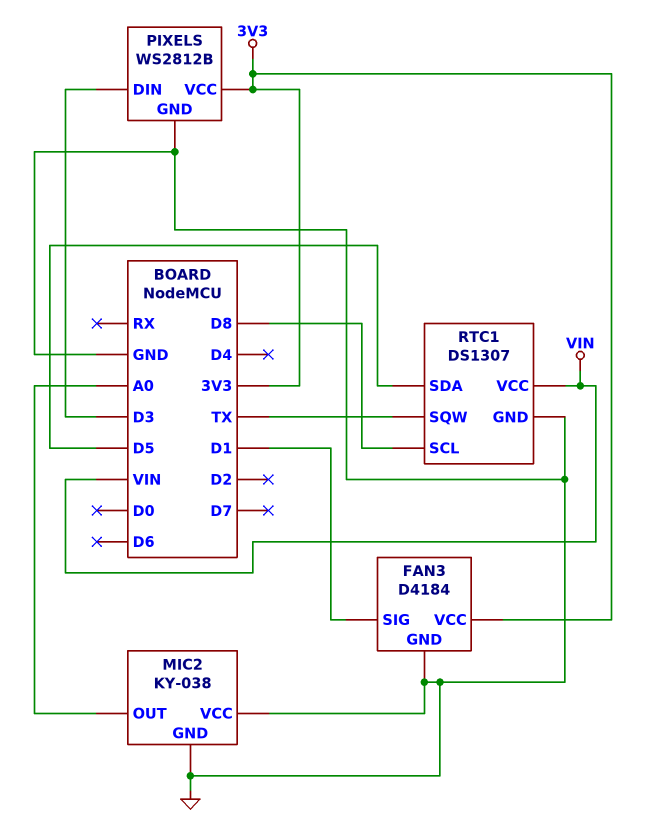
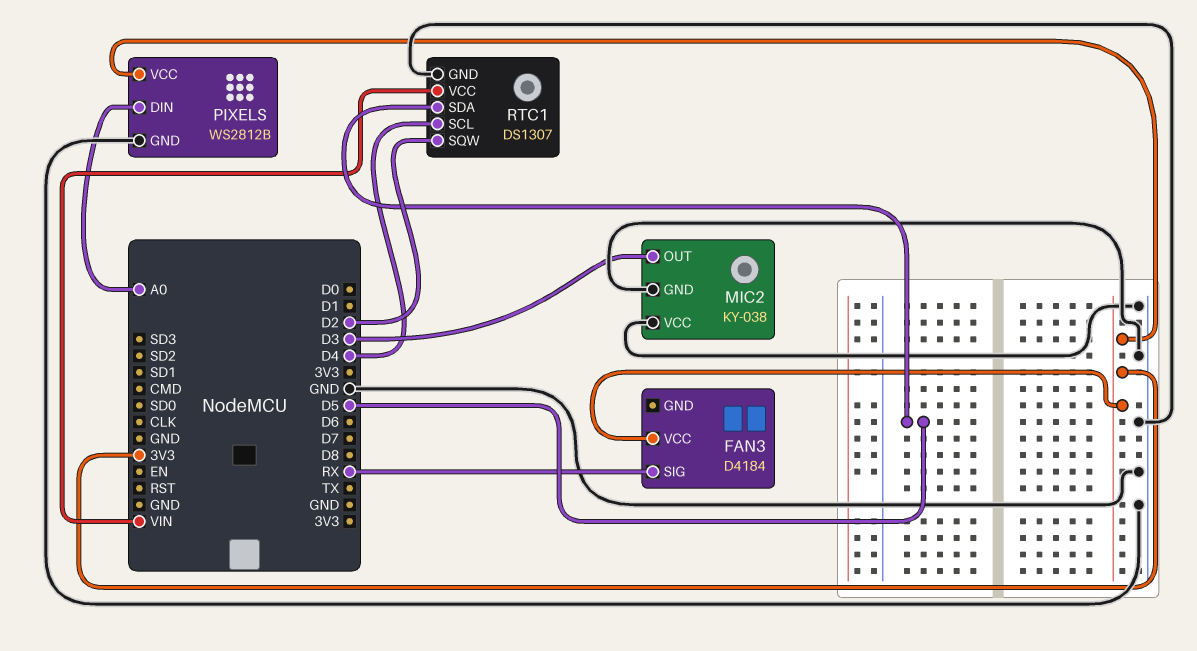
FAN3 pin GND: GND -> none
FAN3 pin SIG: D1 -> RX
MIC2 pin OUT: A0 -> D3
PIXELS pin DIN: D3 -> A0
RTC1 pin SCL: D8 -> D4
RTC1 pin SQW: TX -> D2

